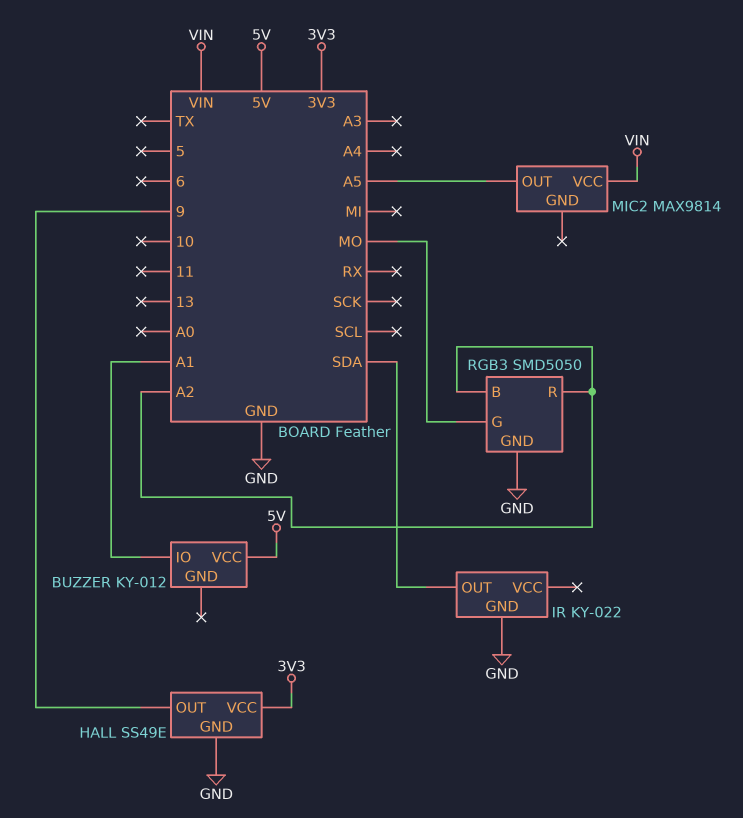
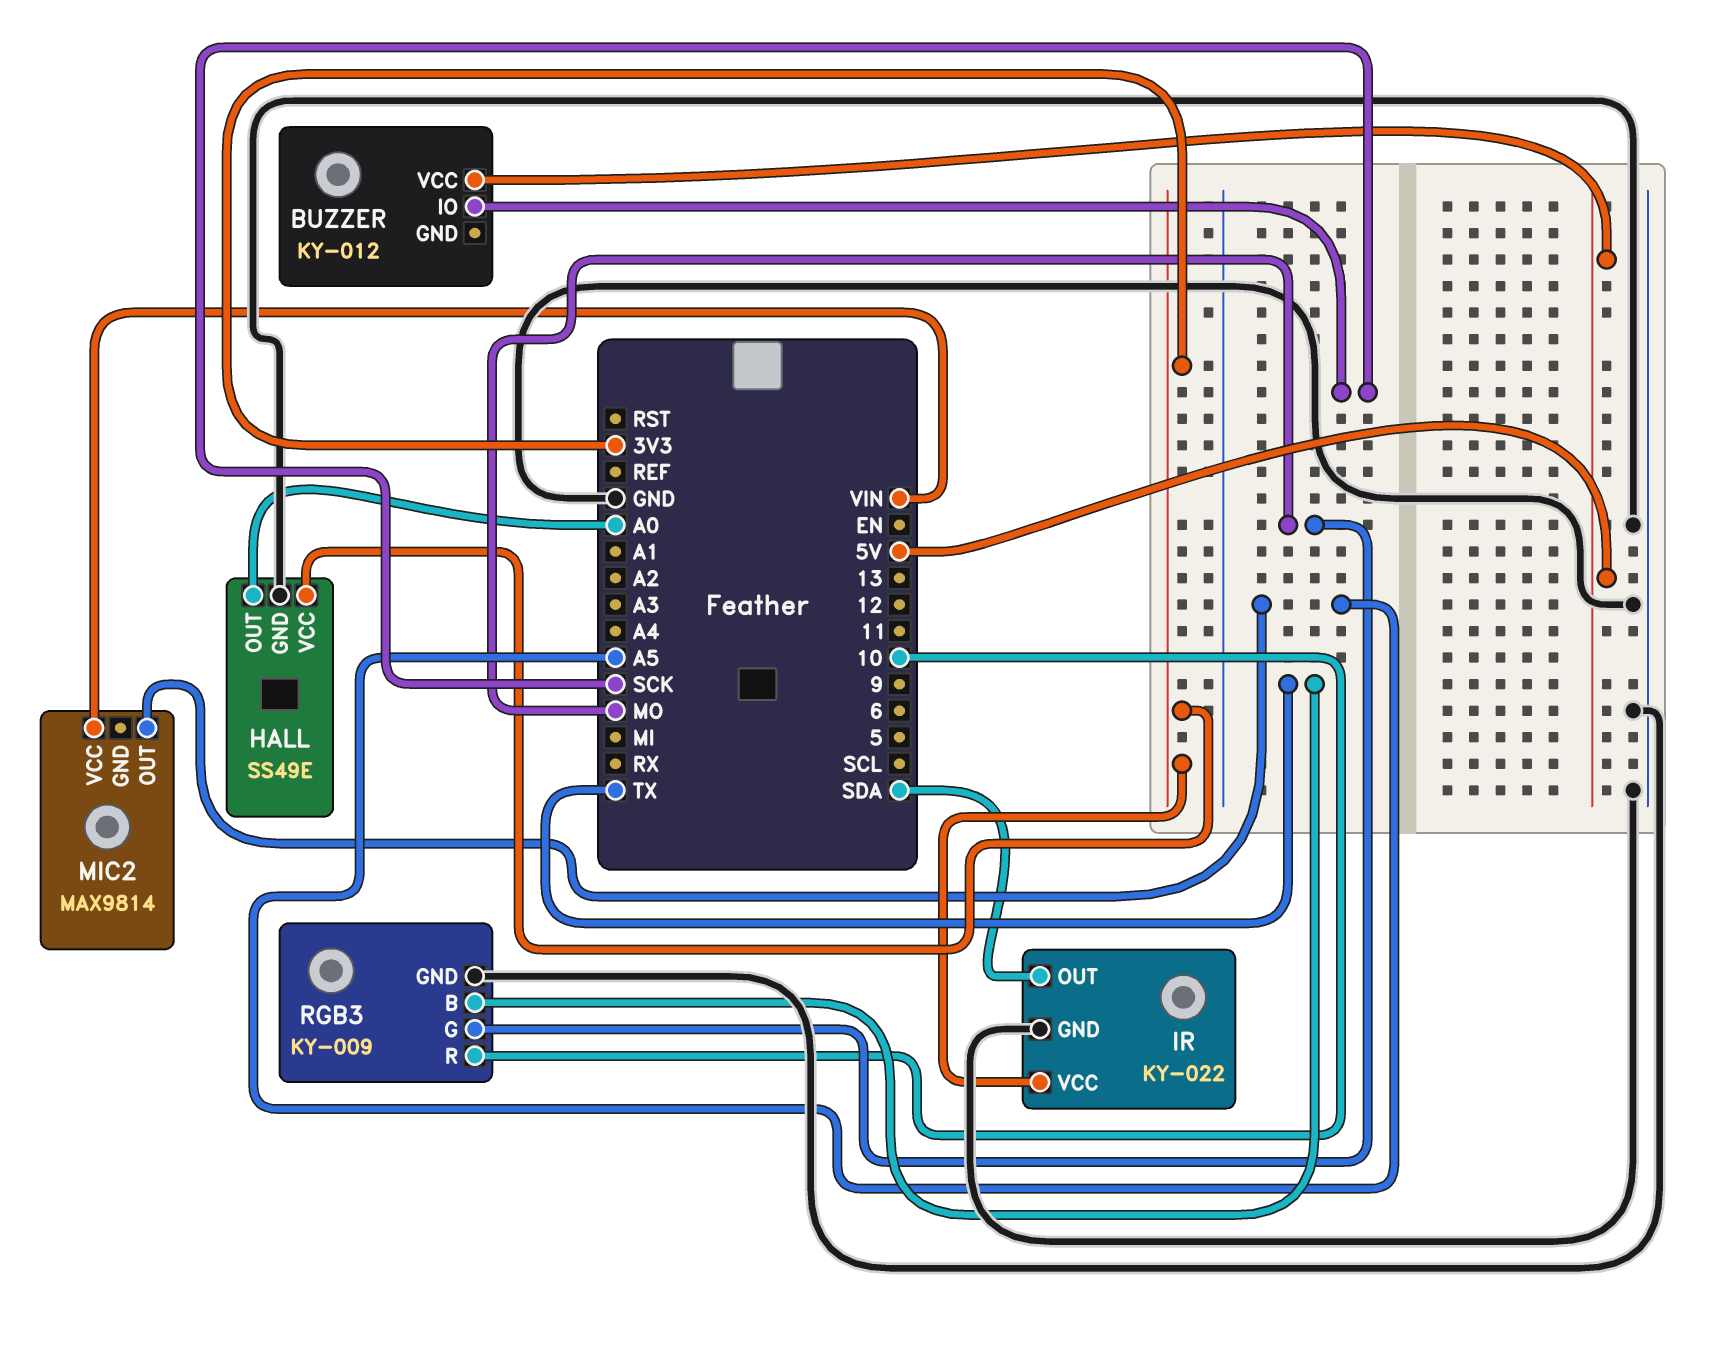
BUZZER pin IO: A1 -> SCK
HALL pin OUT: 9 -> A0
IR pin VCC: none -> 3V3
RGB3: SMD5050 -> KY-009
RGB3 pin B: A2 -> TX
RGB3 pin R: A2 -> 10

